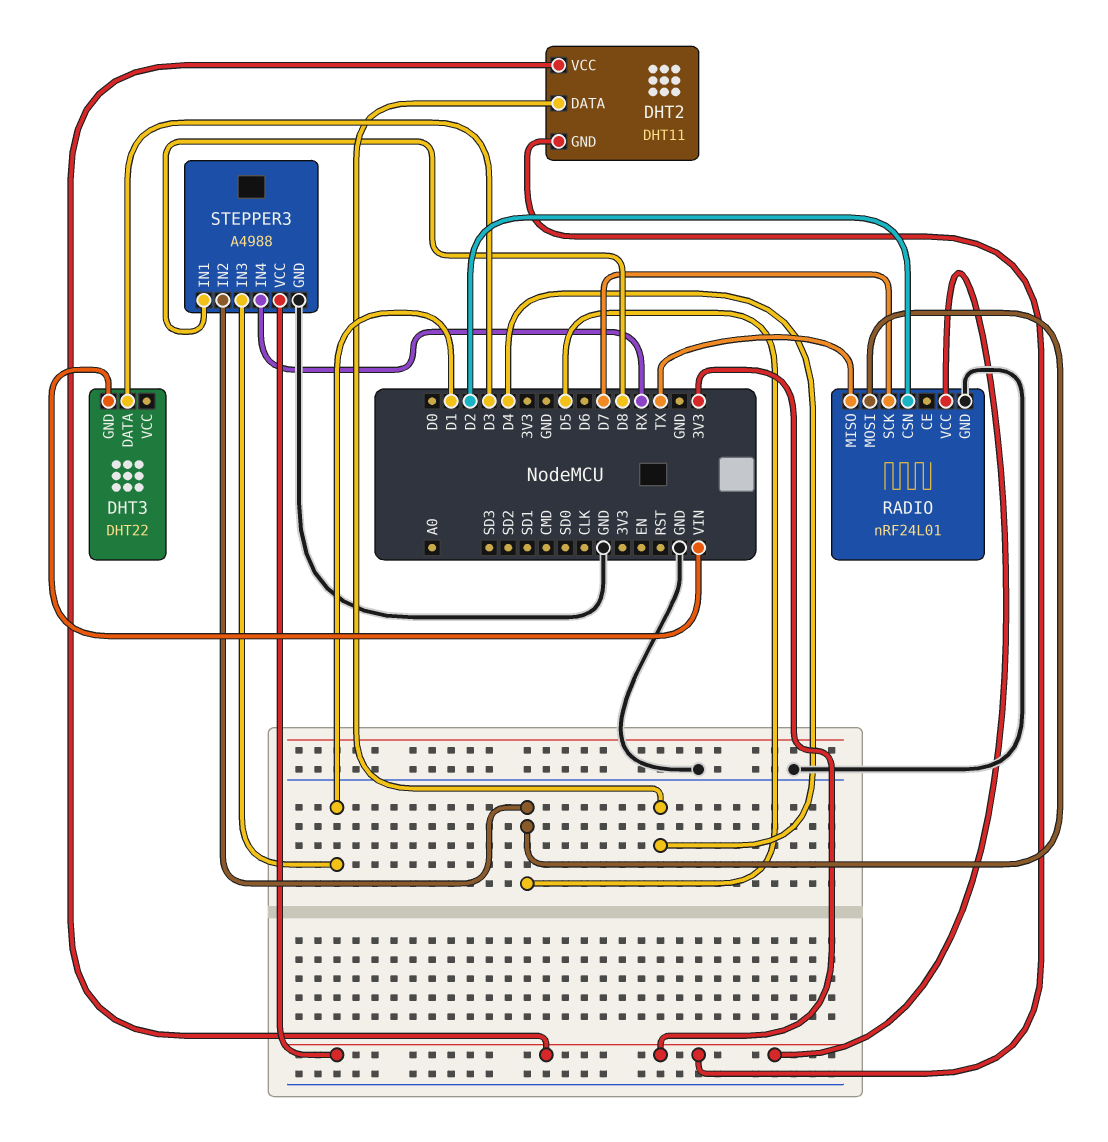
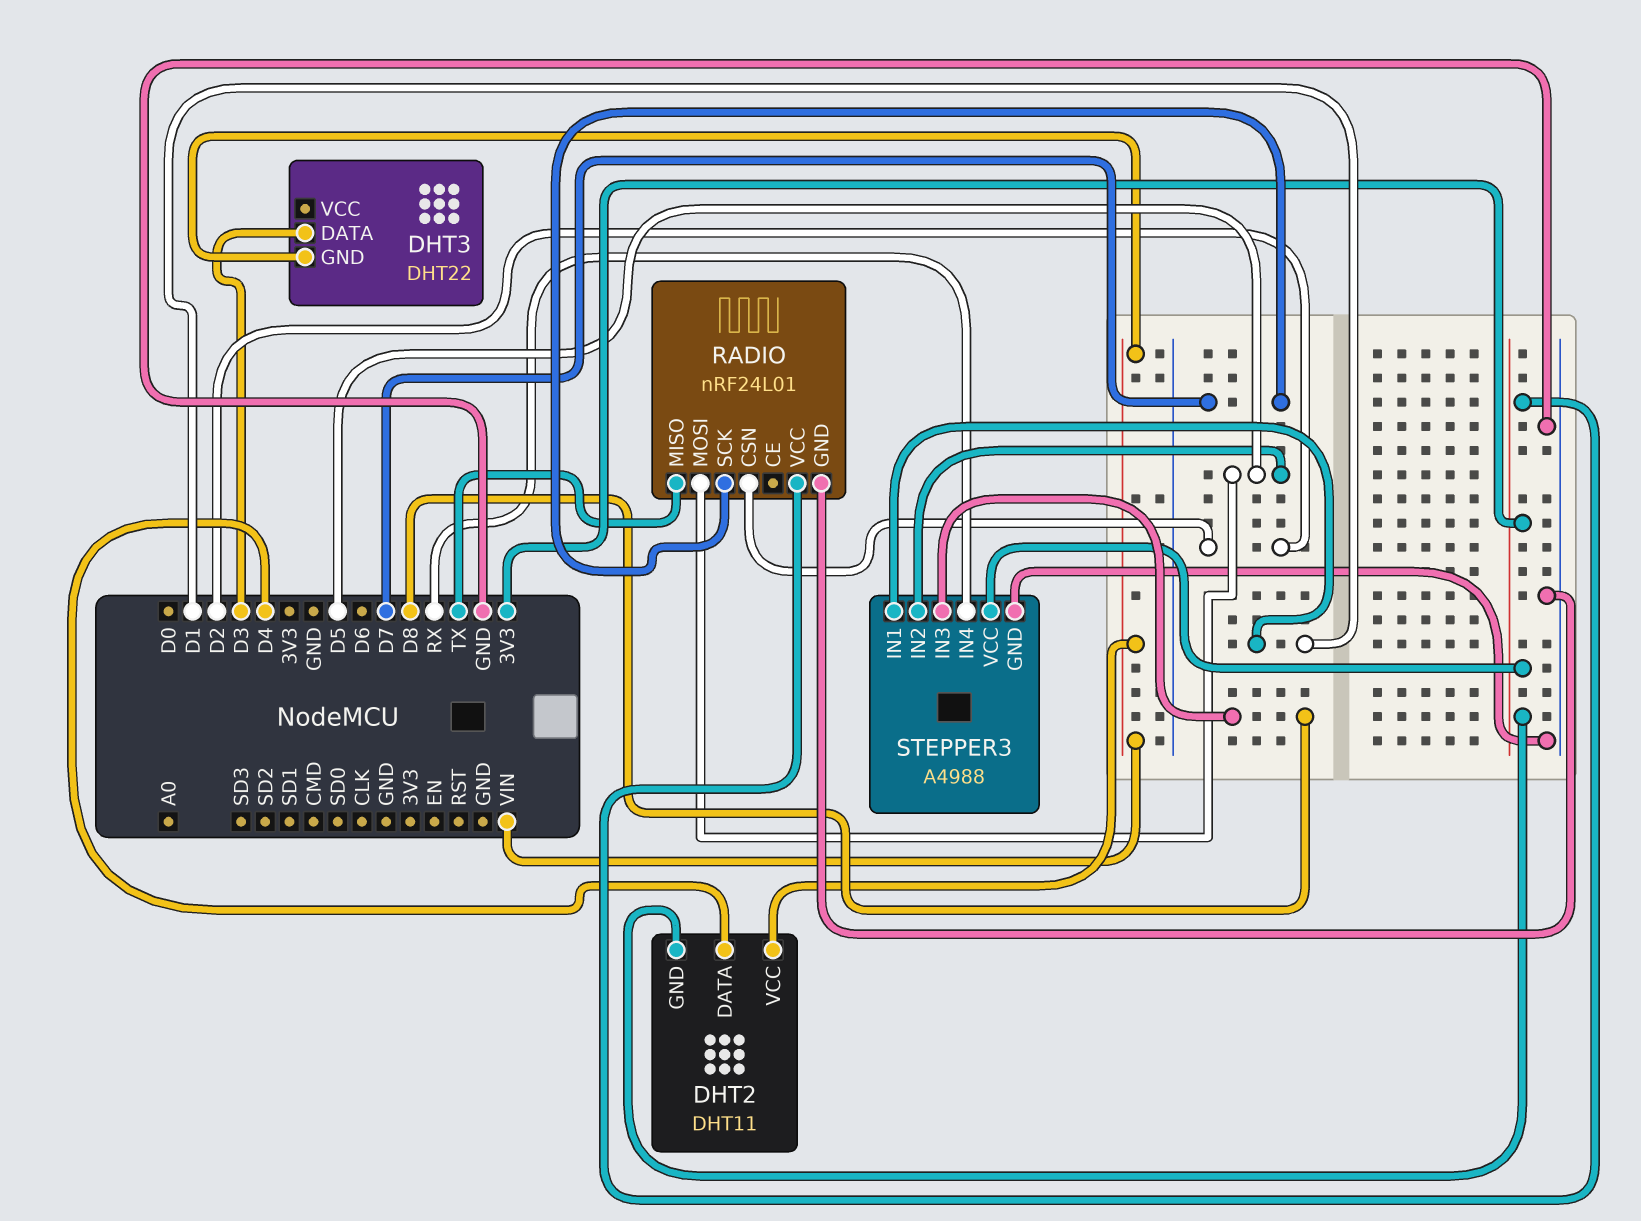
DHT2 pin VCC: 3V3 -> VIN
STEPPER3 pin IN1: D8 -> D1
STEPPER3 pin IN3: D1 -> D8

